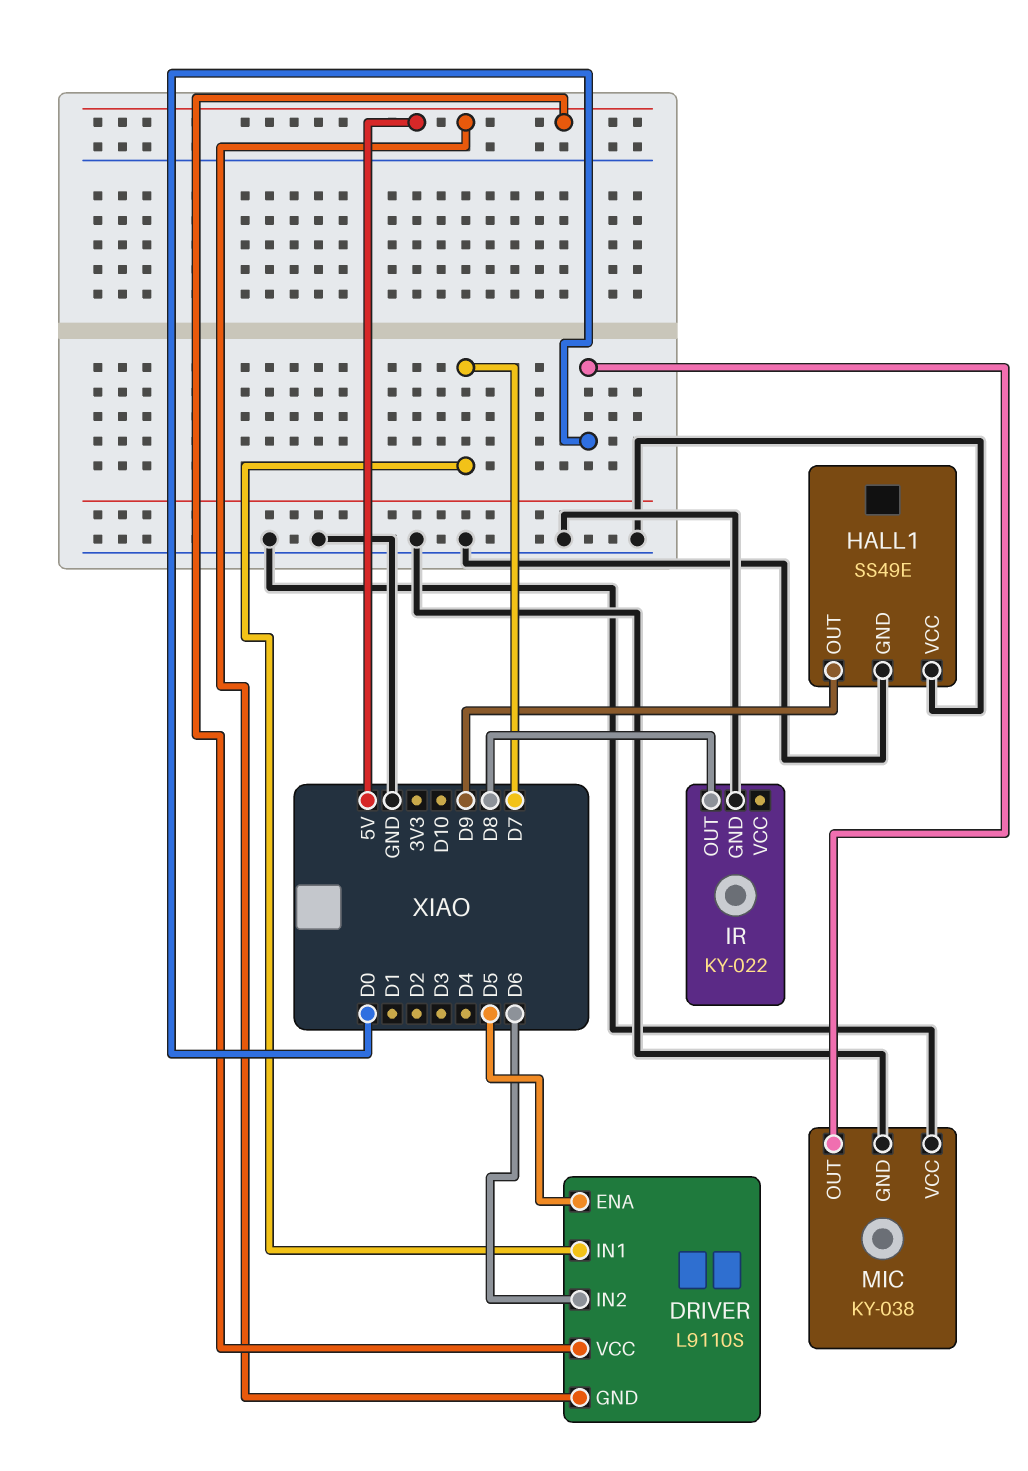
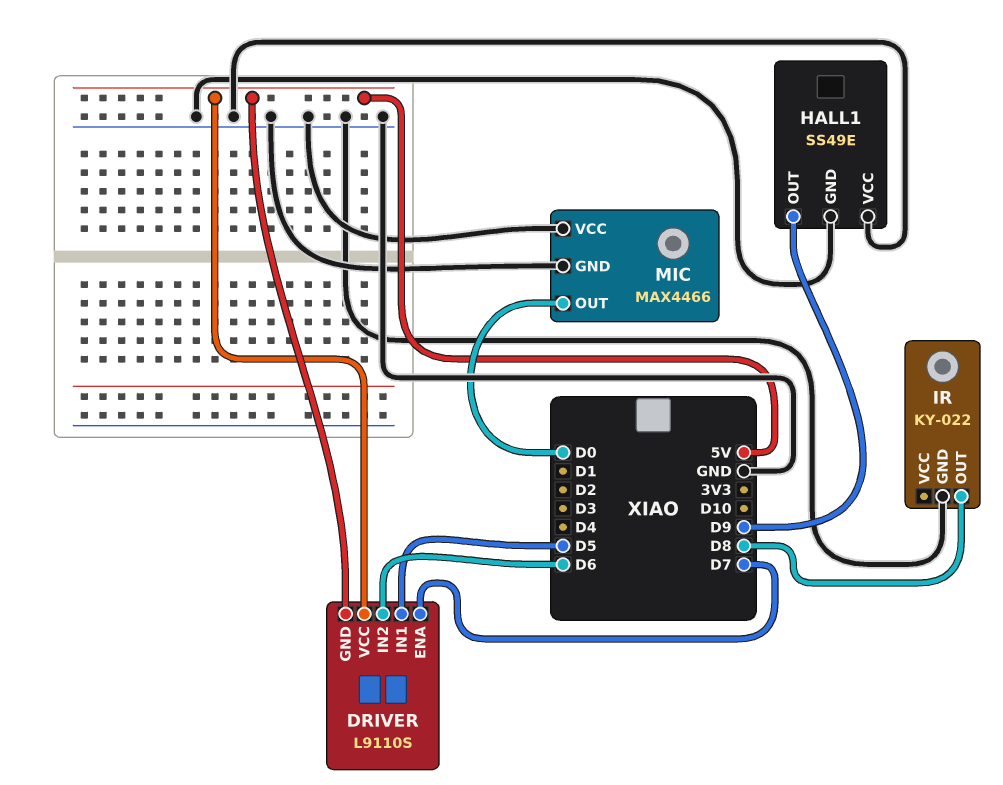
DRIVER pin ENA: D5 -> D7
DRIVER pin IN1: D7 -> D5
MIC: KY-038 -> MAX4466

